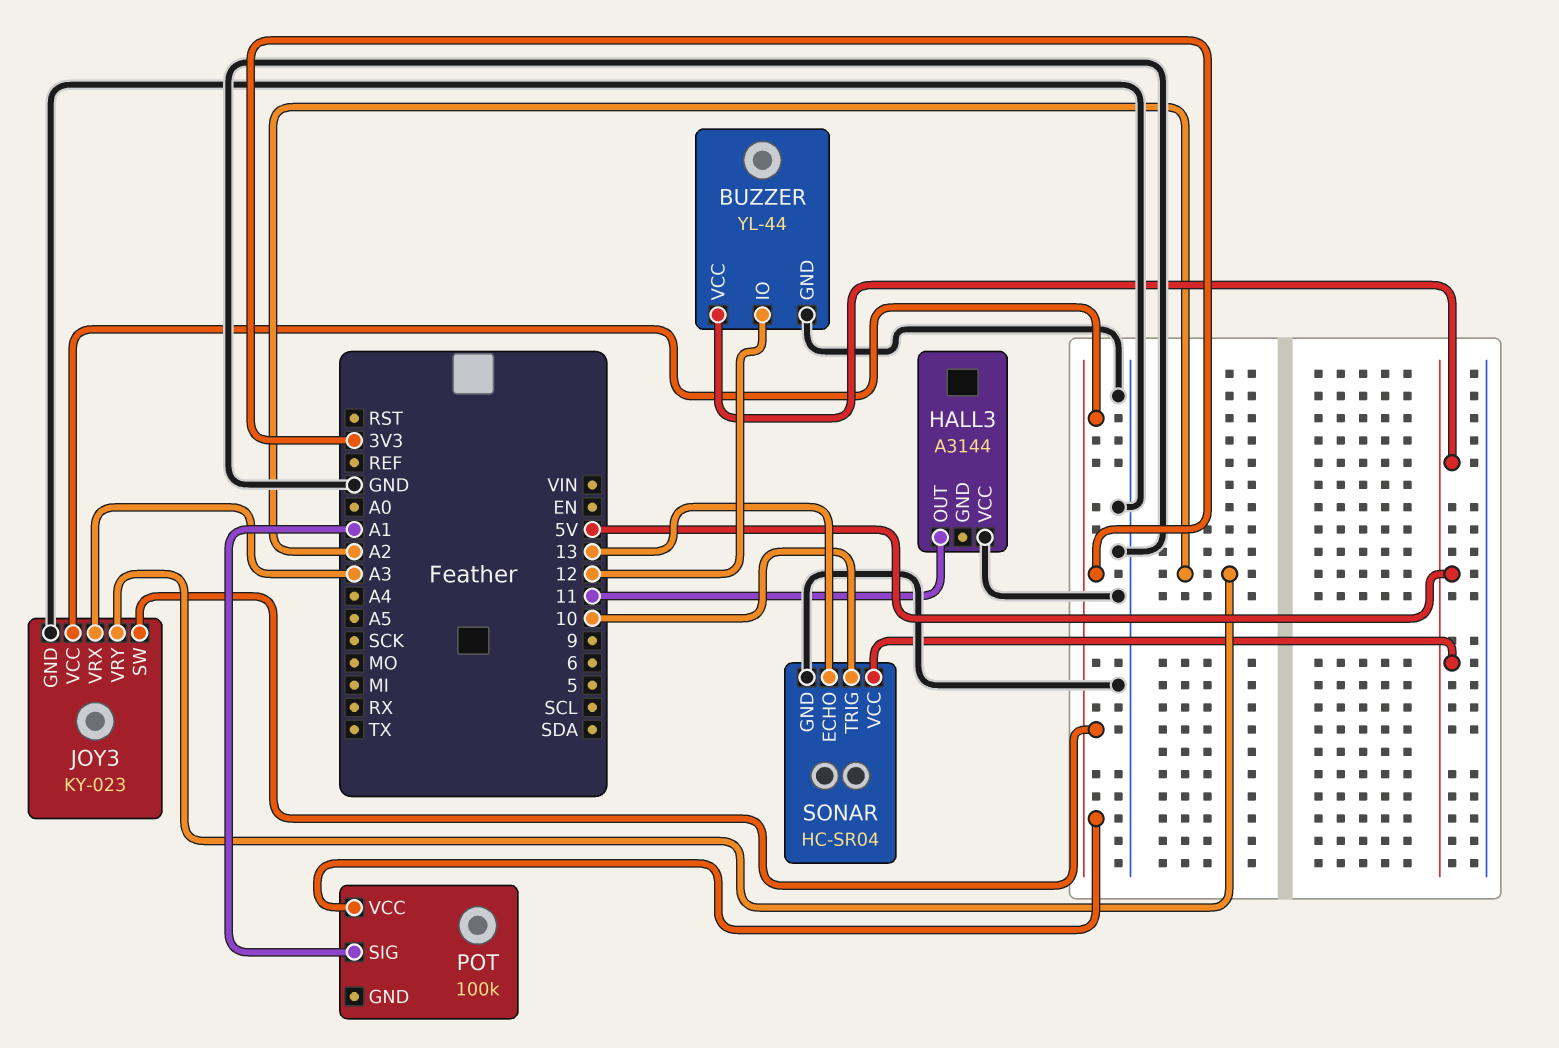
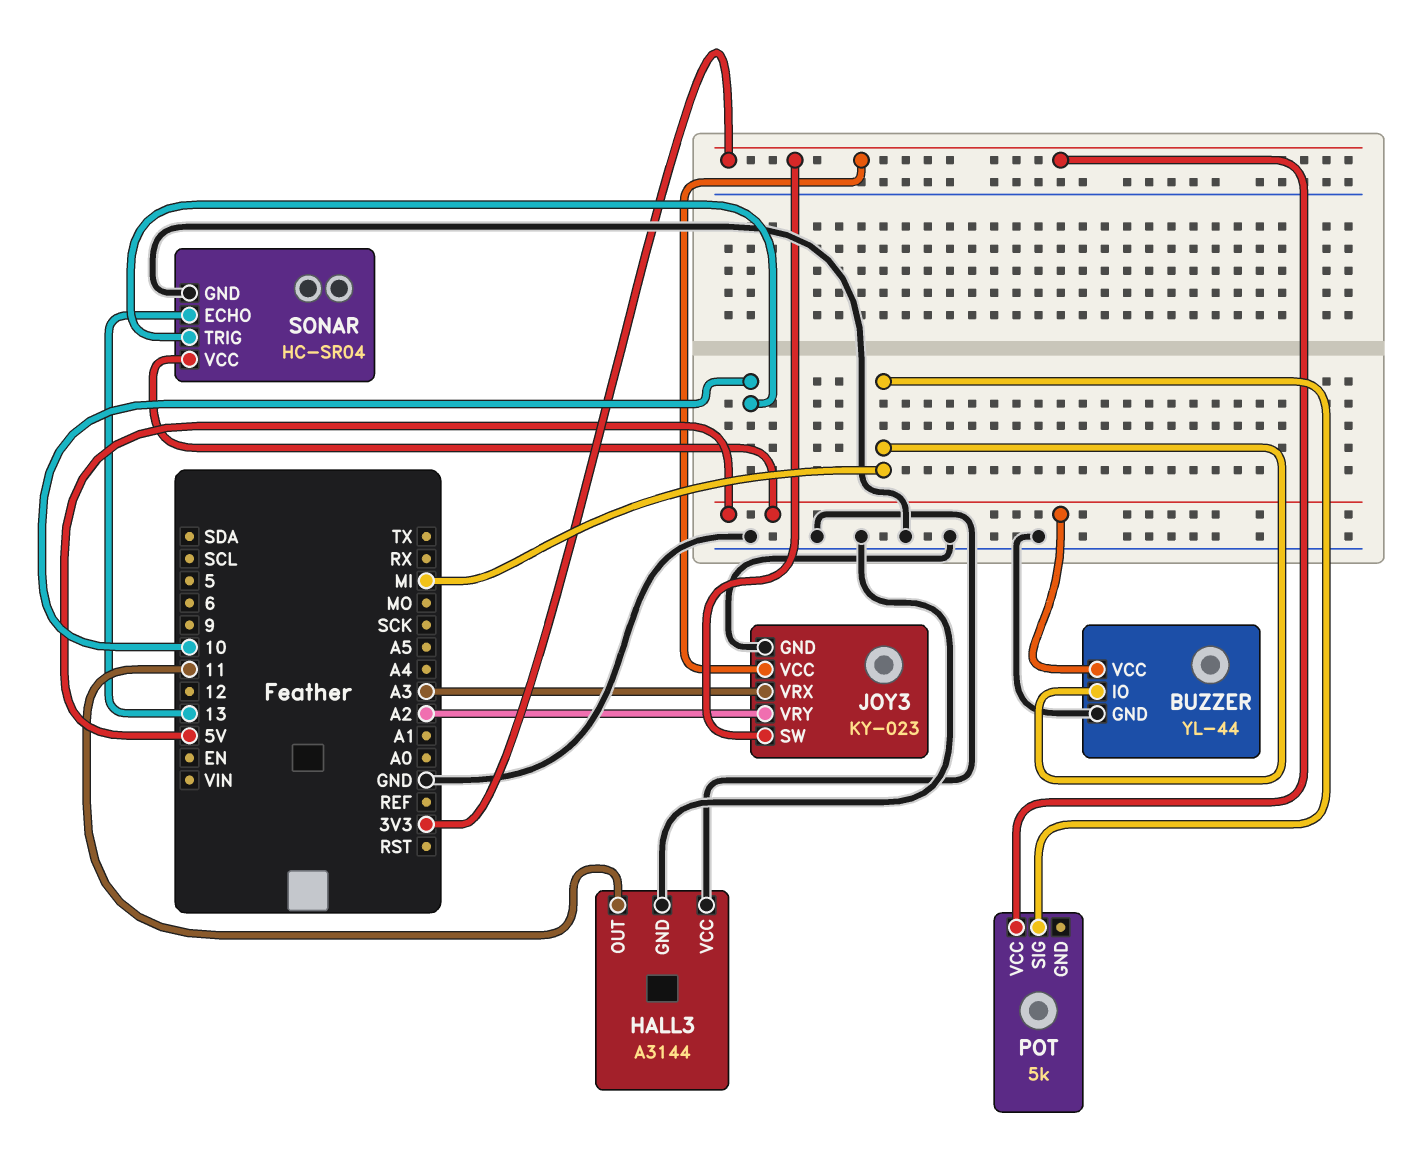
BUZZER pin IO: 12 -> MI
HALL3 pin GND: none -> GND
POT: 100k -> 5k
POT pin SIG: A1 -> MI

